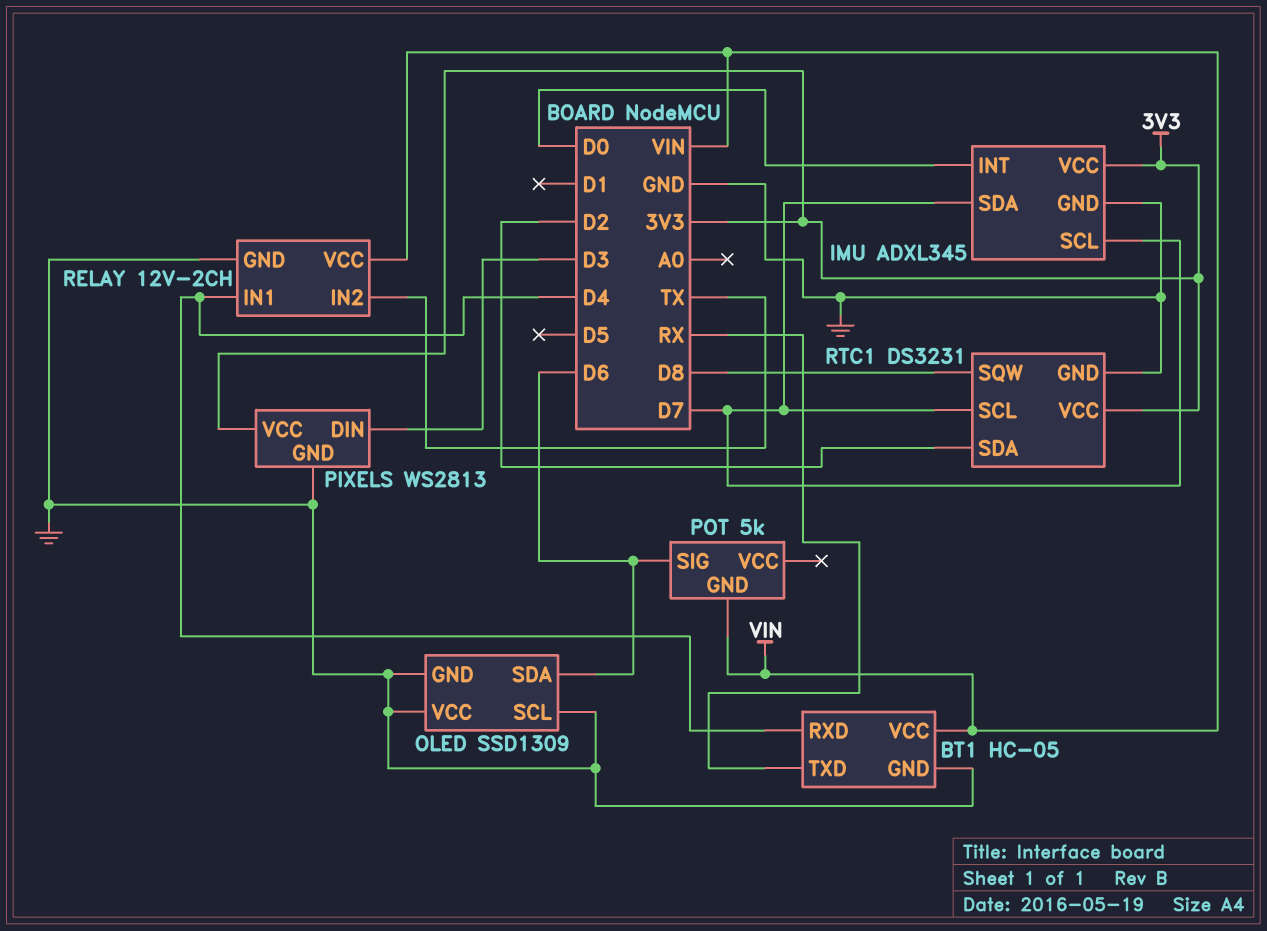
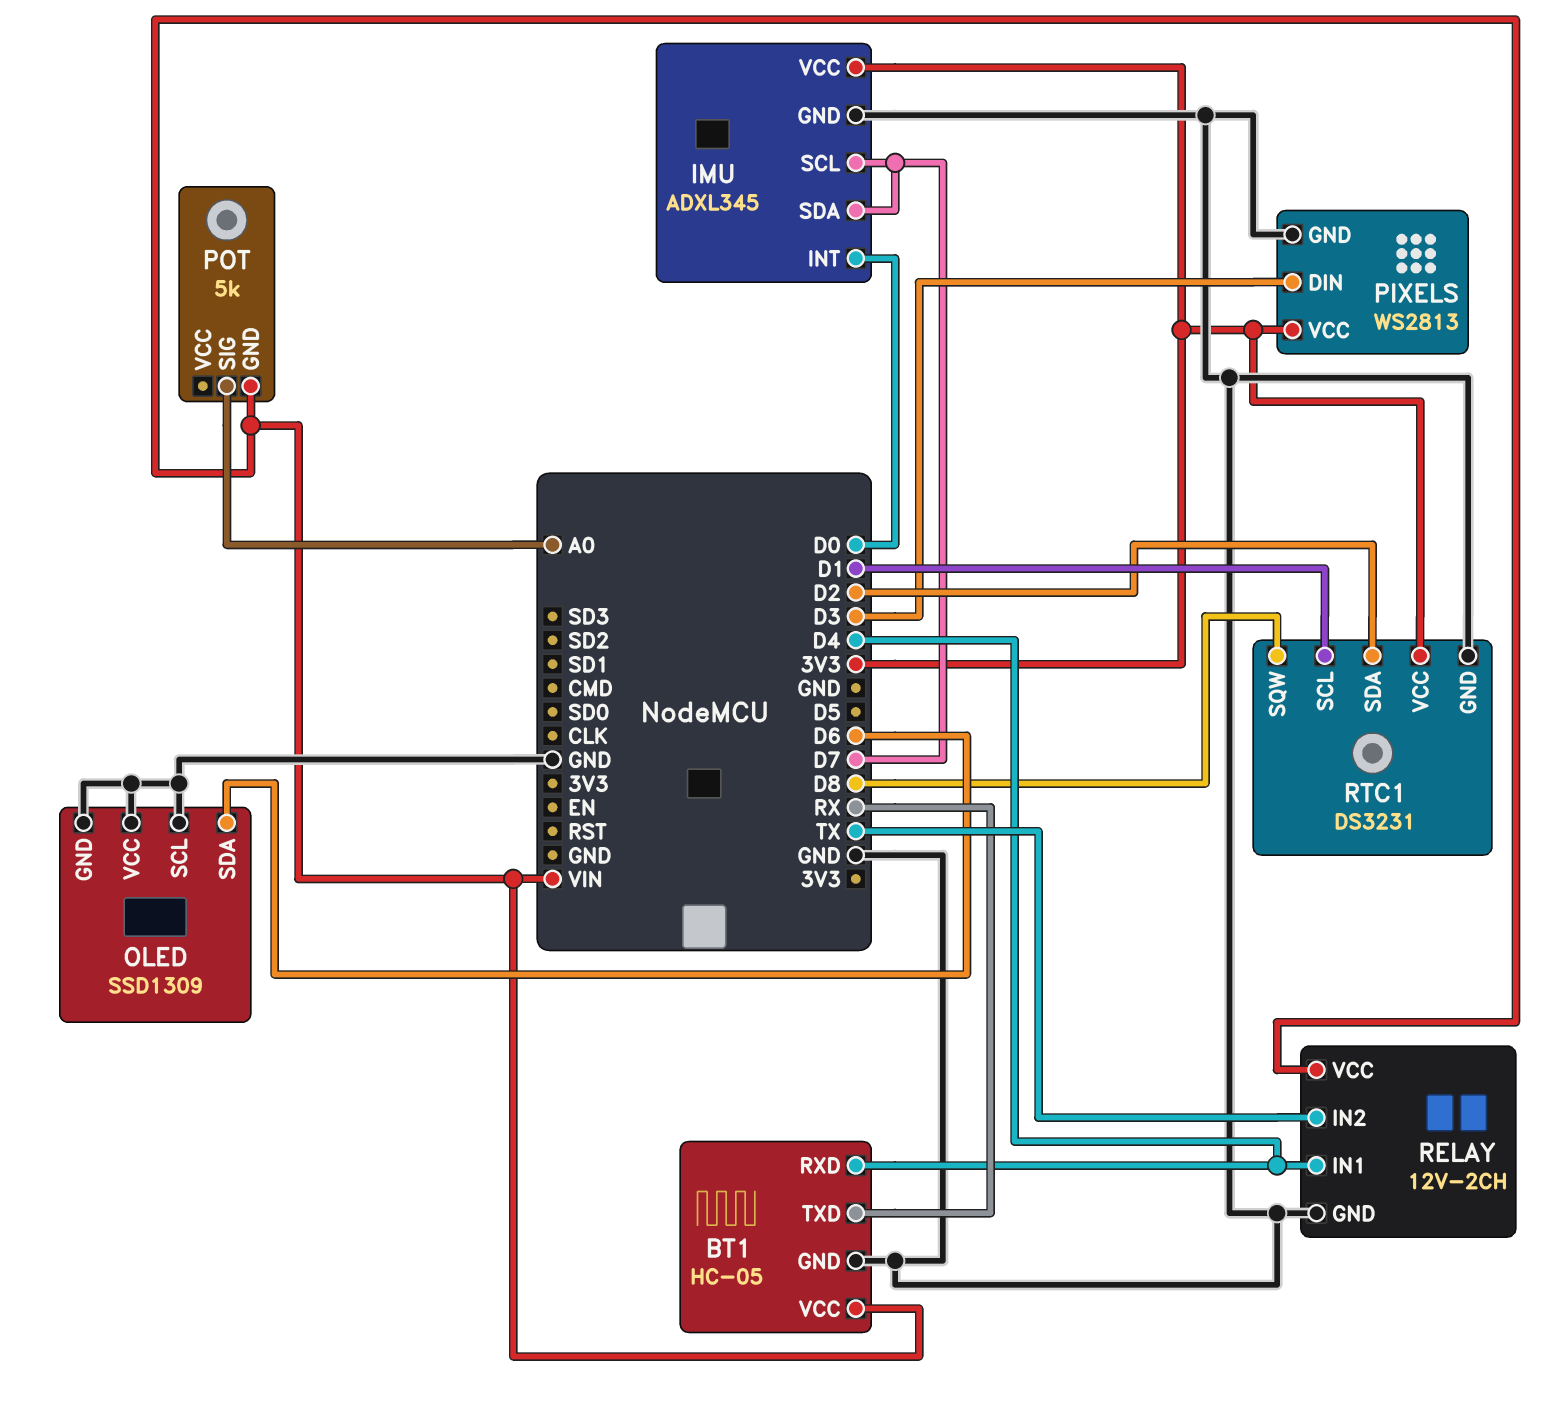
POT pin SIG: D6 -> A0
RTC1 pin SCL: D7 -> D1

